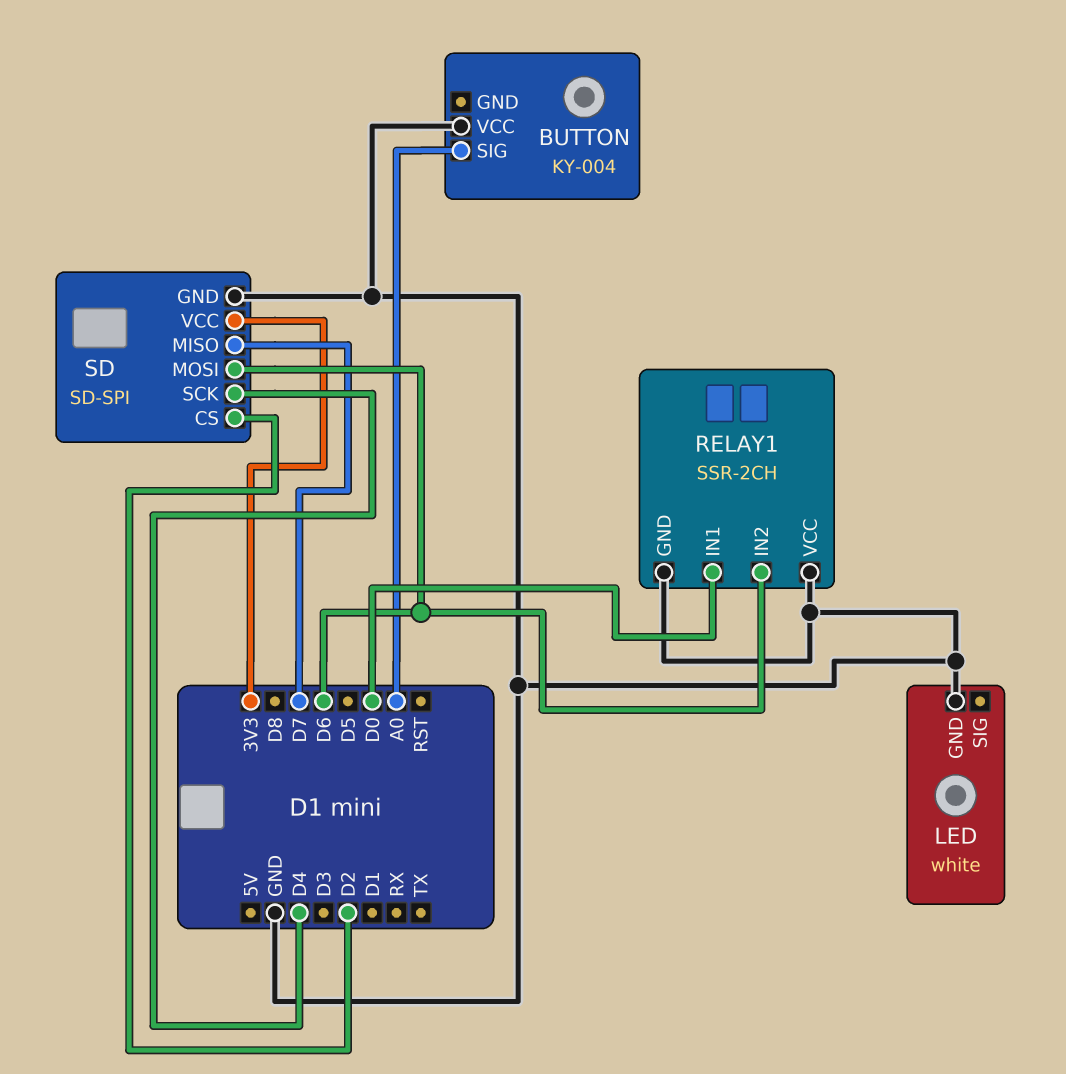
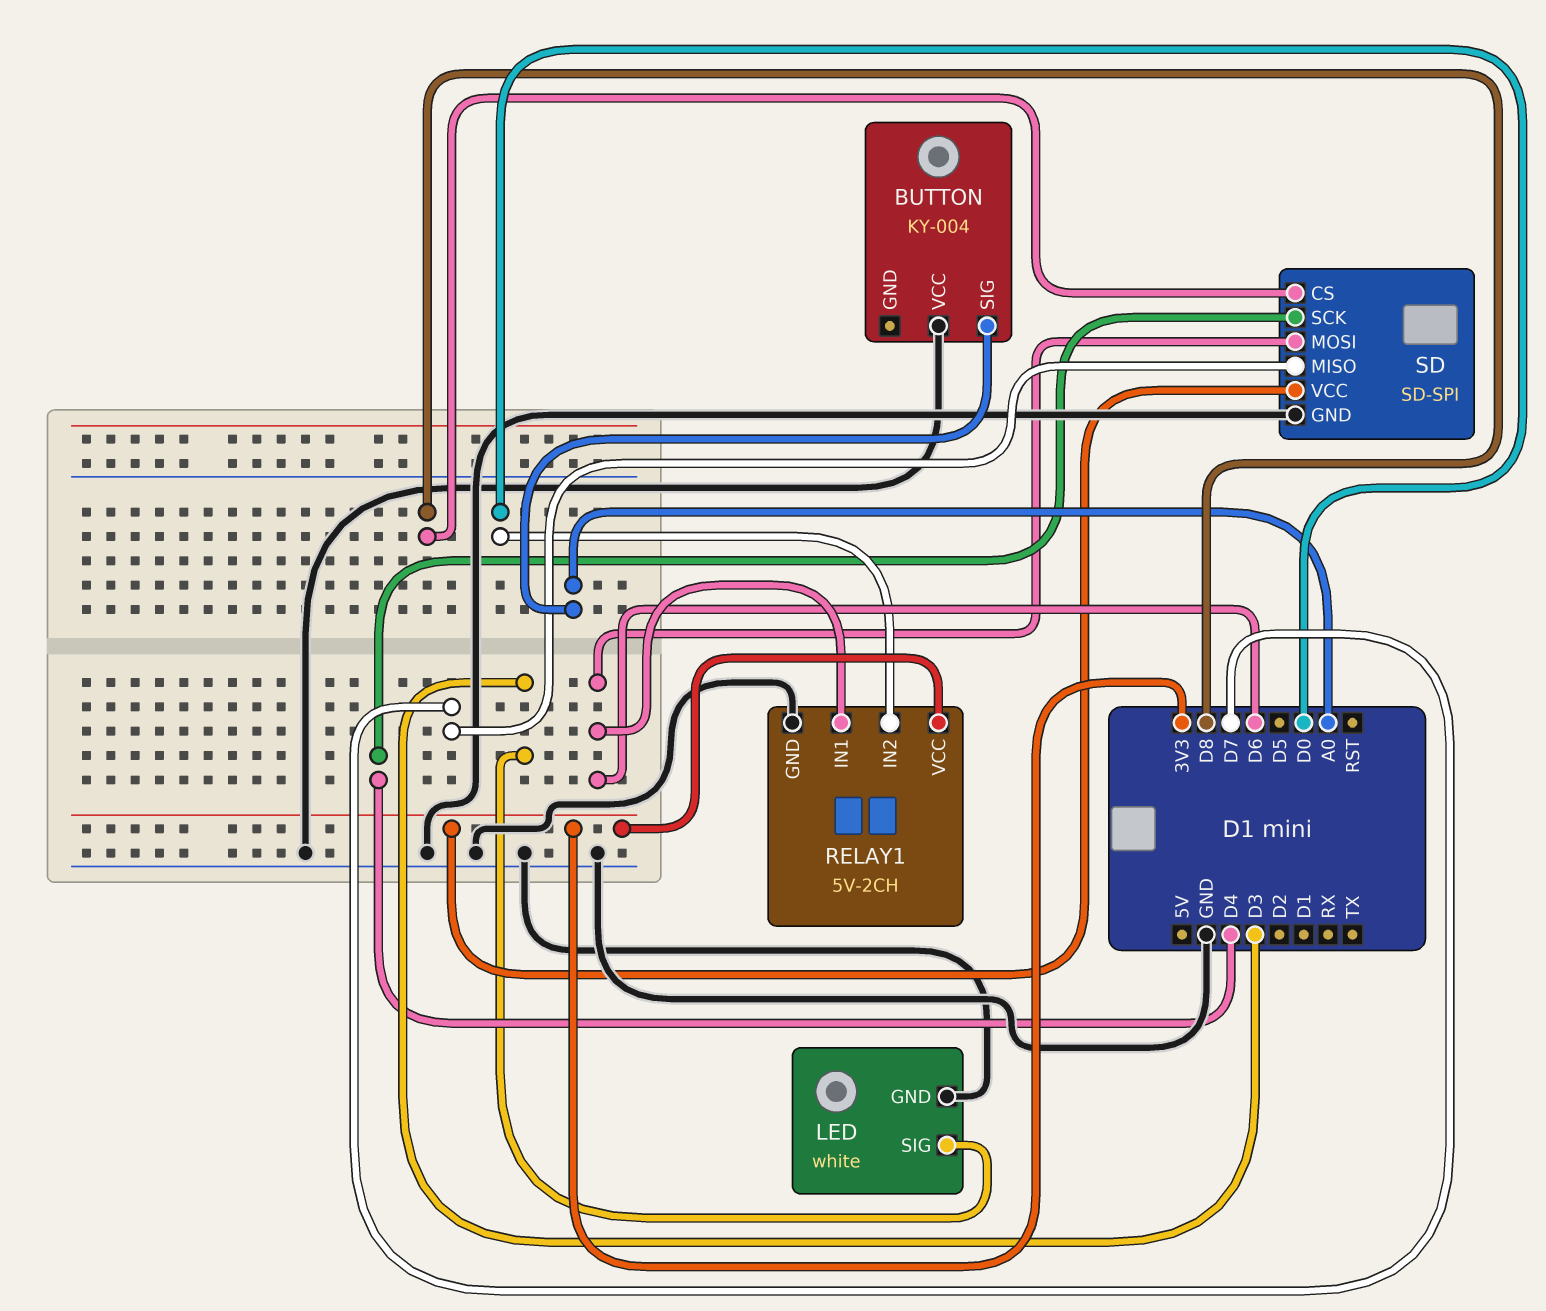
LED pin SIG: none -> D3
RELAY1: SSR-2CH -> 5V-2CH
RELAY1 pin IN1: D0 -> D6
RELAY1 pin IN2: D6 -> D0
RELAY1 pin VCC: GND -> 3V3
SD pin CS: D2 -> D8

